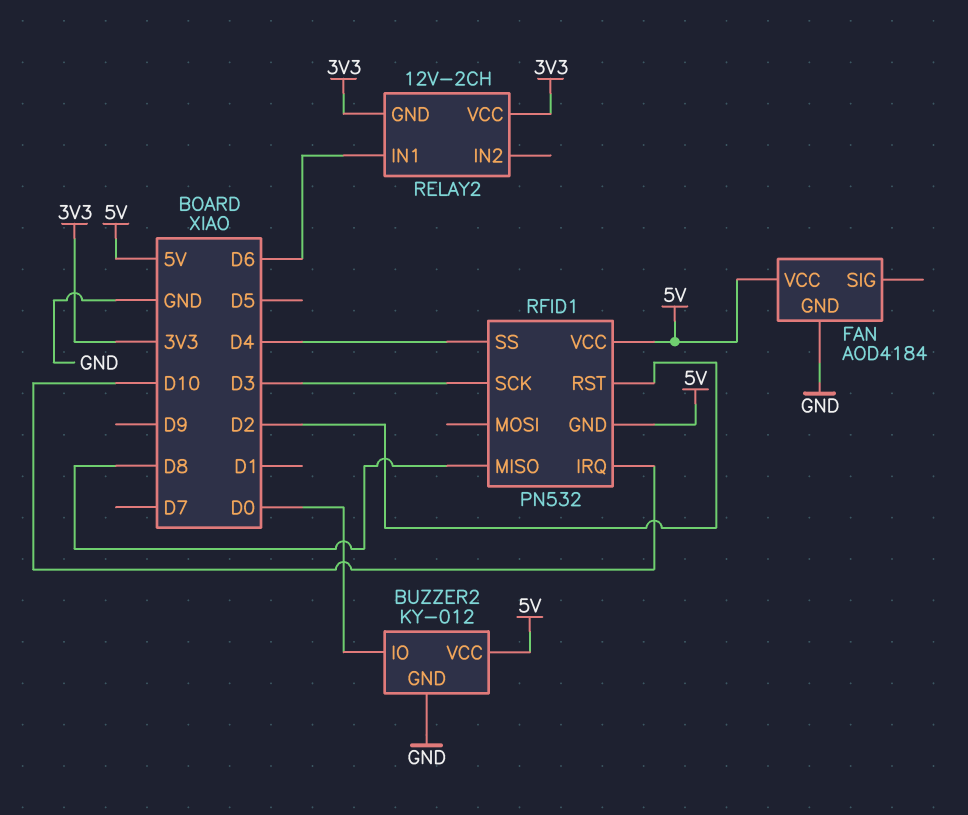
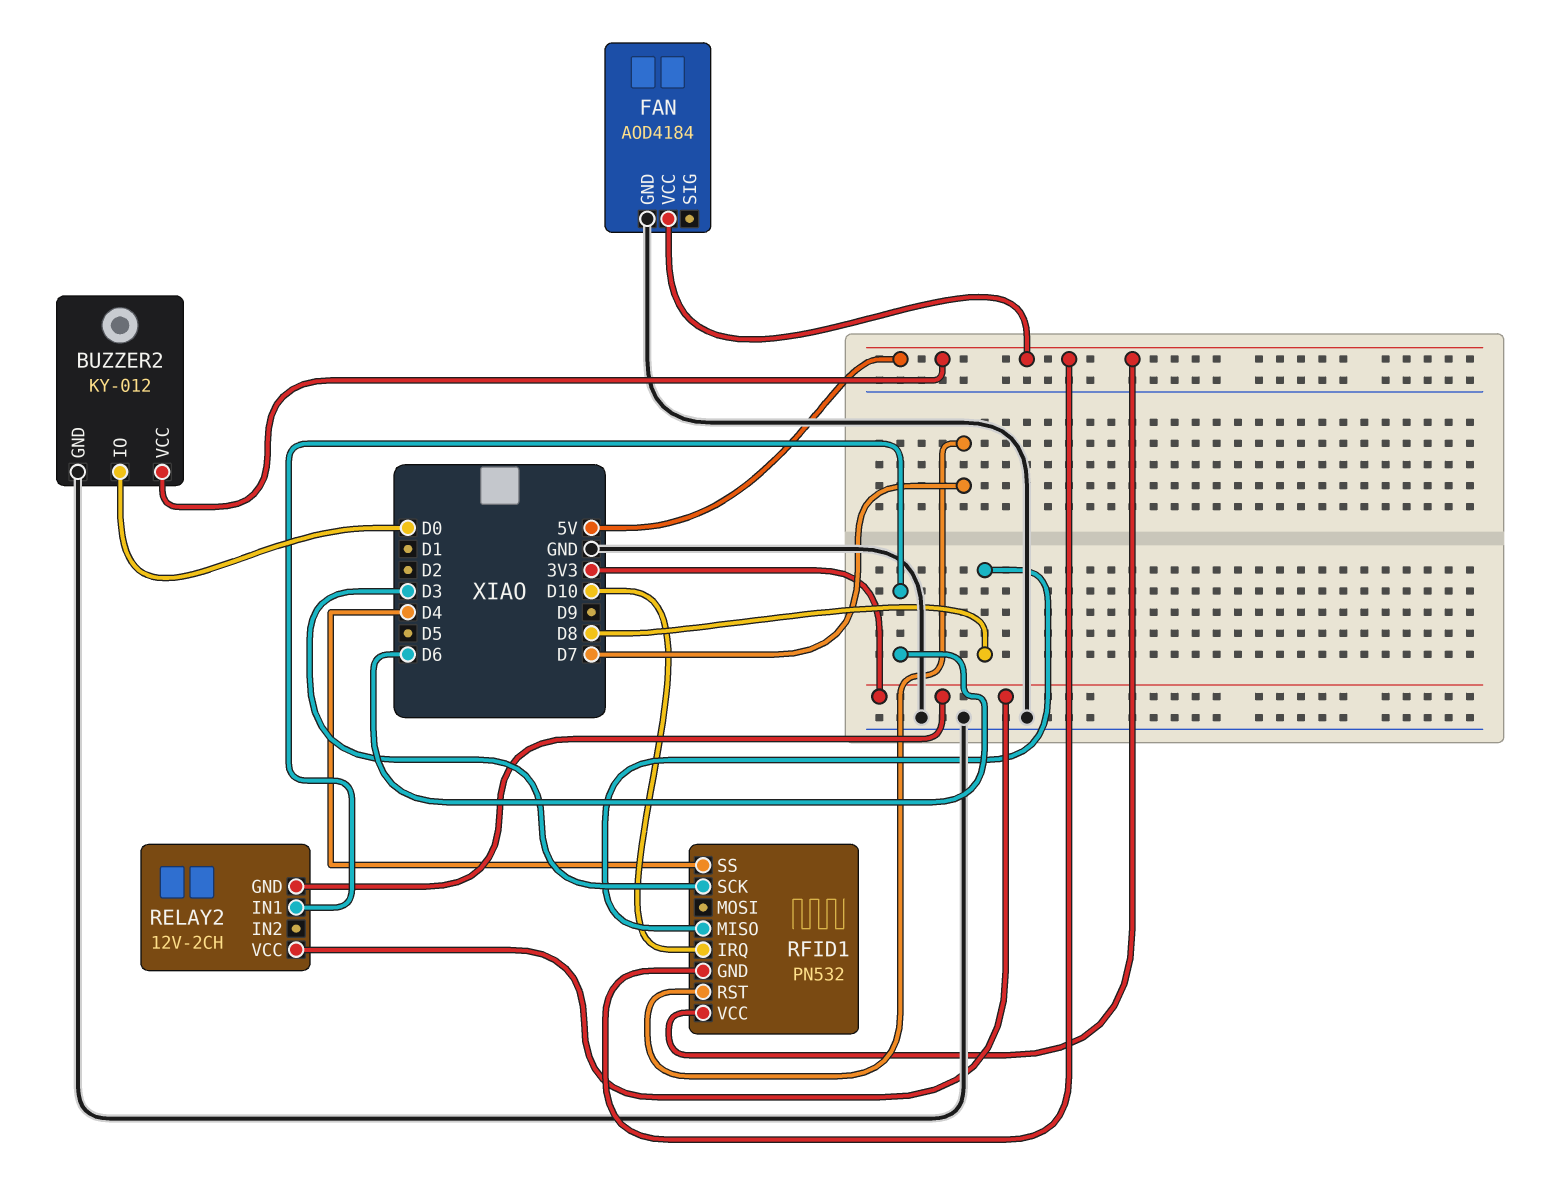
RFID1 pin RST: D2 -> D7

